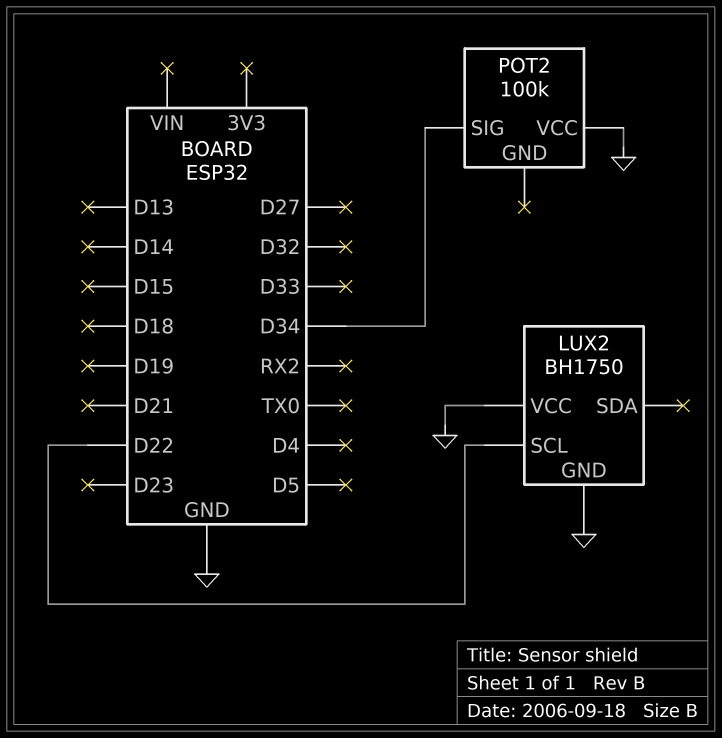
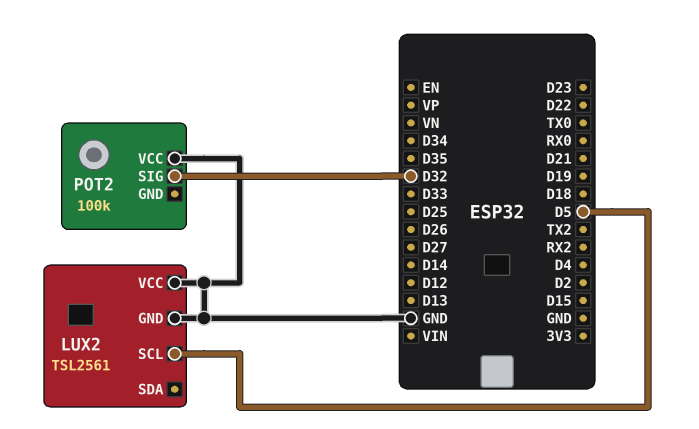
LUX2: BH1750 -> TSL2561
LUX2 pin SCL: D22 -> D5
POT2 pin SIG: D34 -> D32

